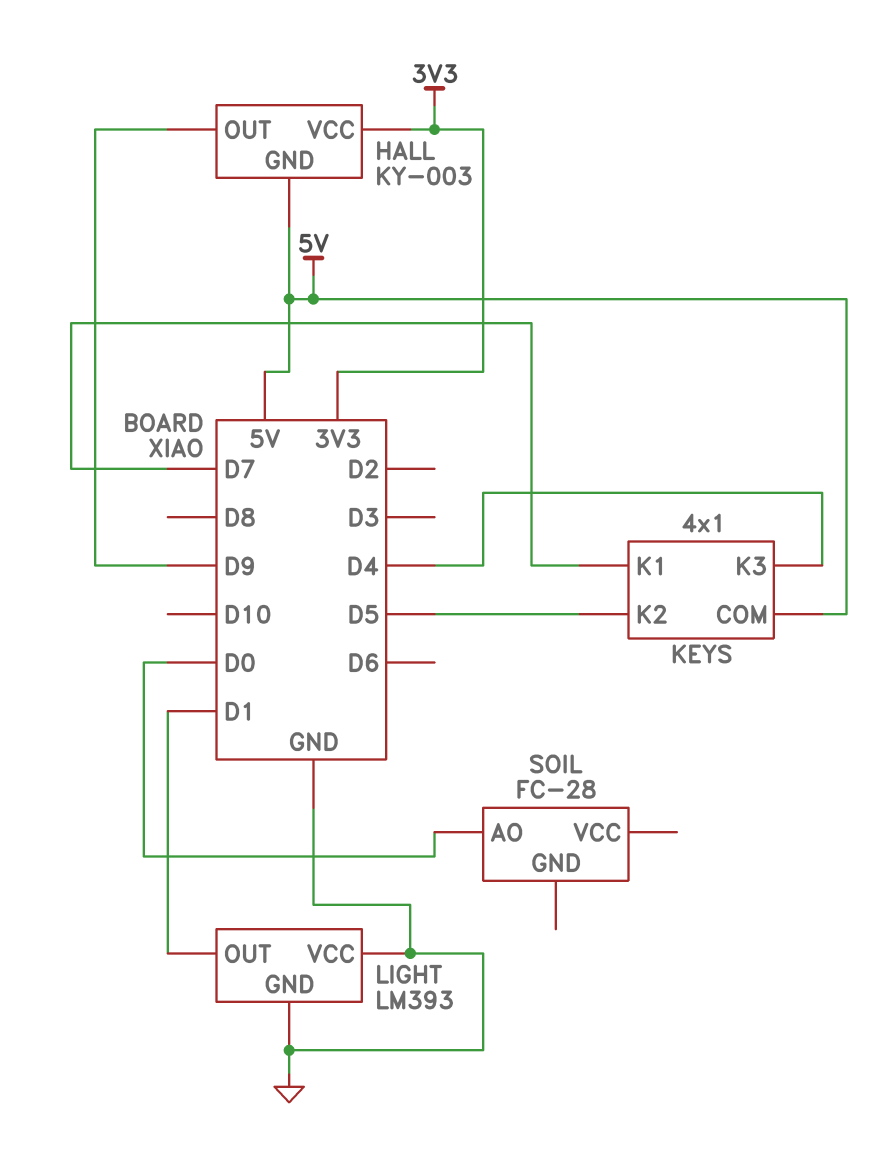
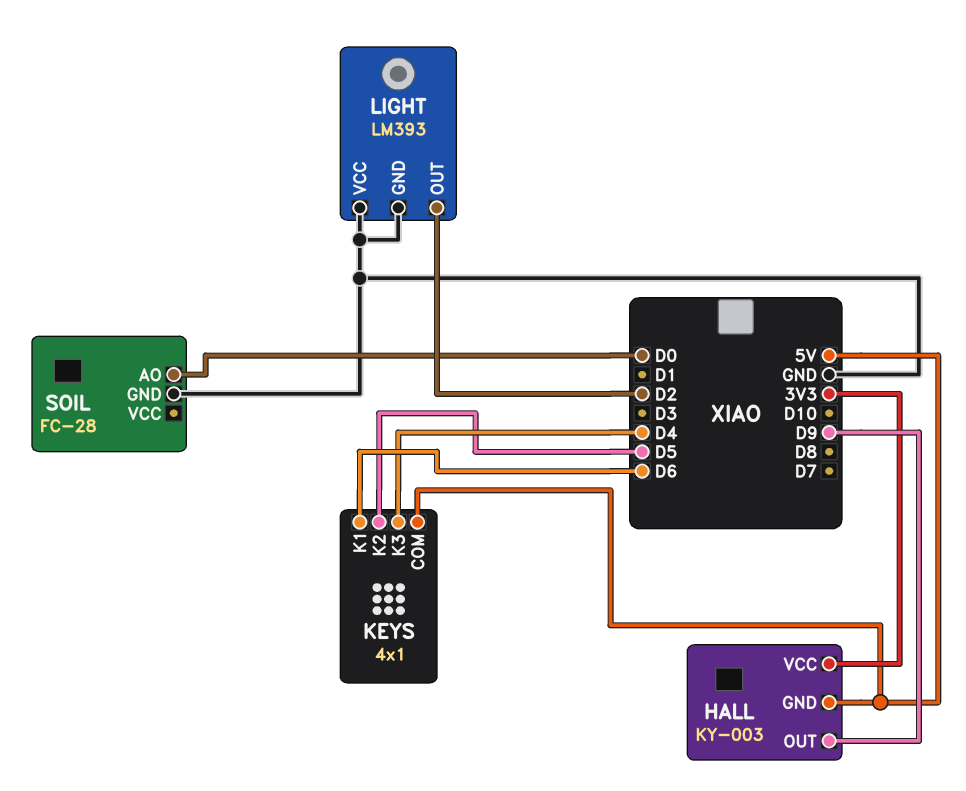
KEYS pin K1: D7 -> D6
LIGHT pin OUT: D1 -> D2
SOIL pin GND: none -> GND

